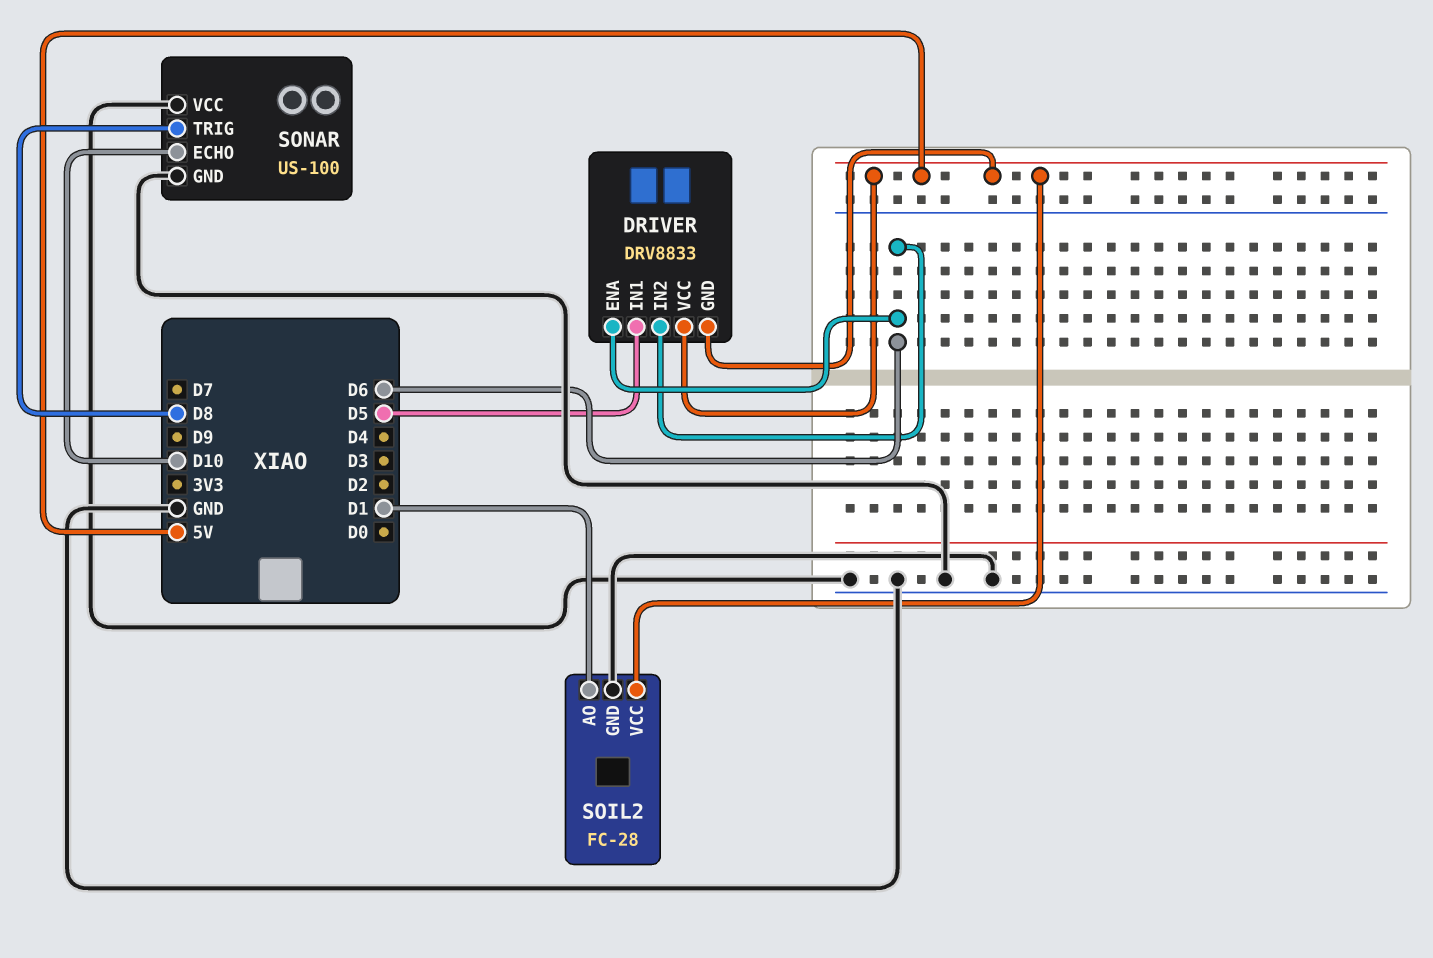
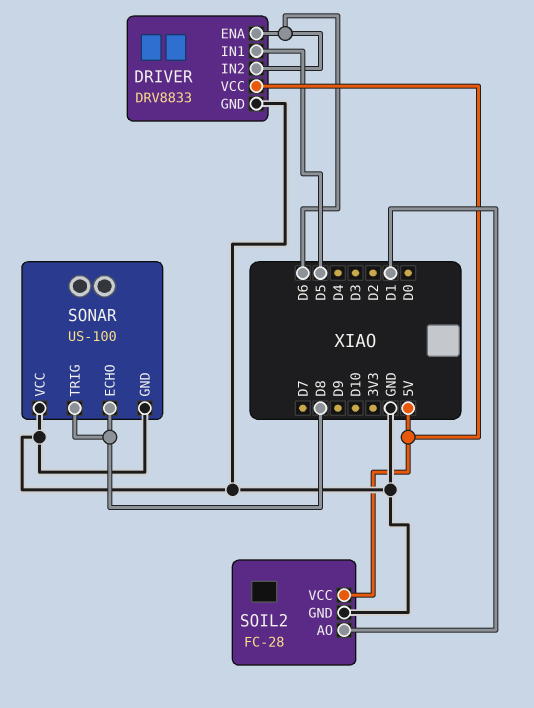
DRIVER pin GND: 5V -> GND
SONAR pin ECHO: D10 -> D8

